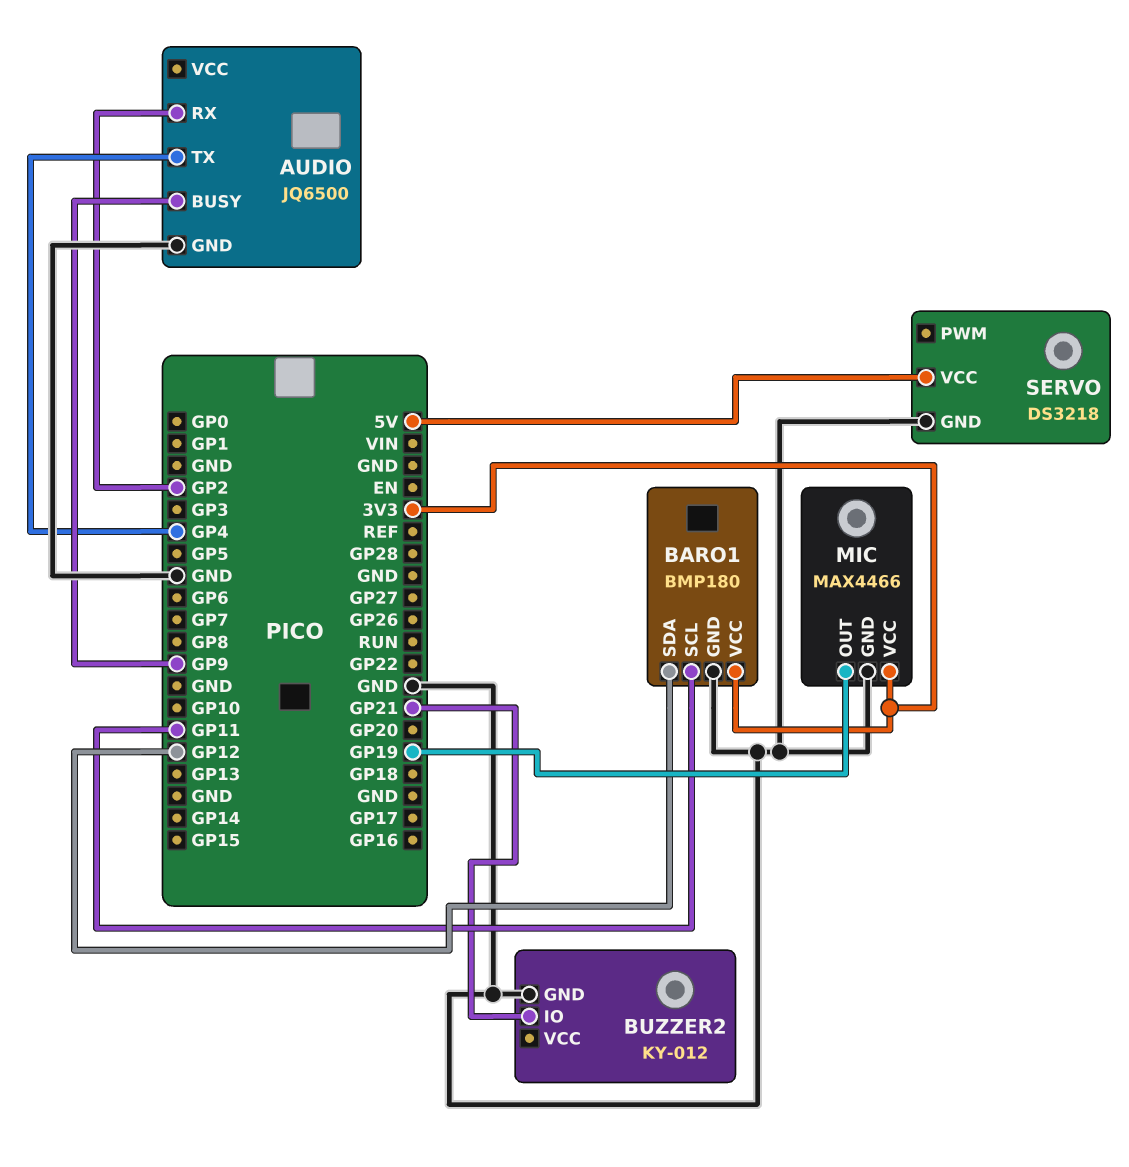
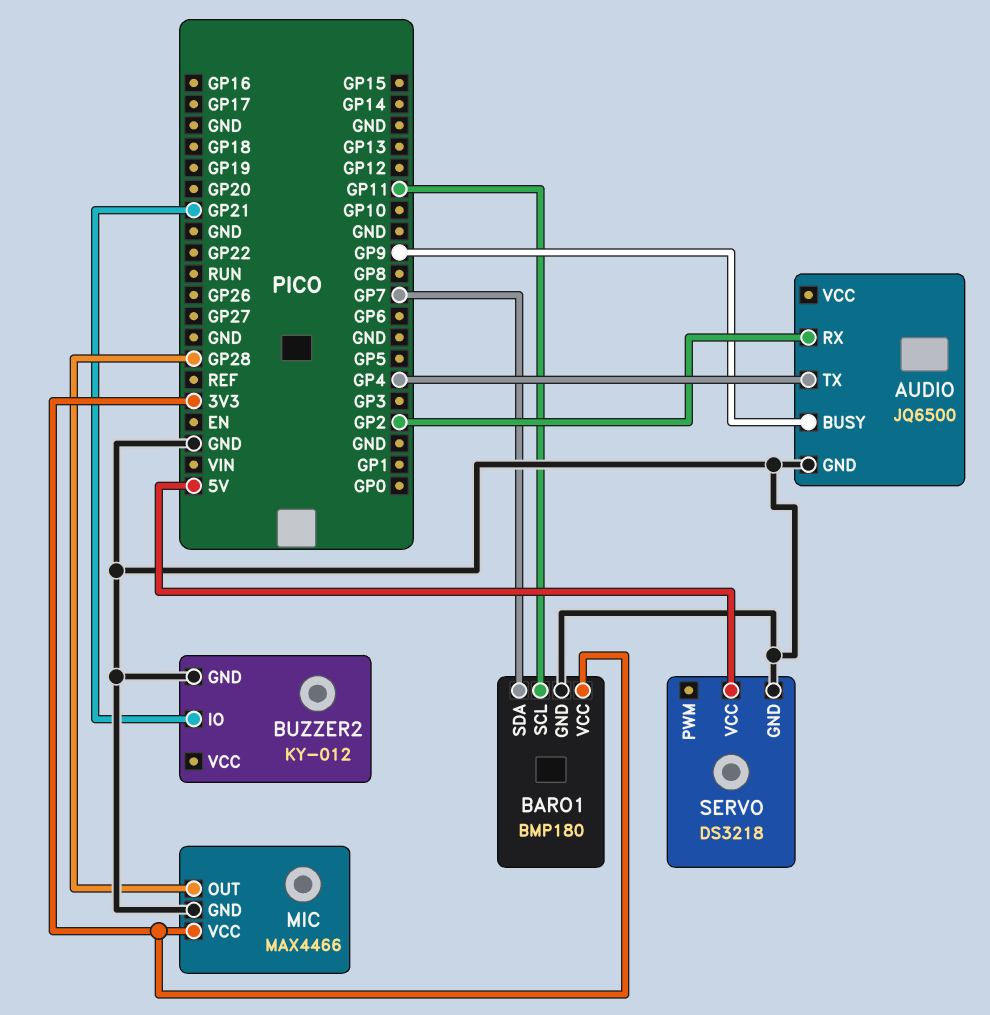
BARO1 pin SDA: GP12 -> GP7
MIC pin OUT: GP19 -> GP28

